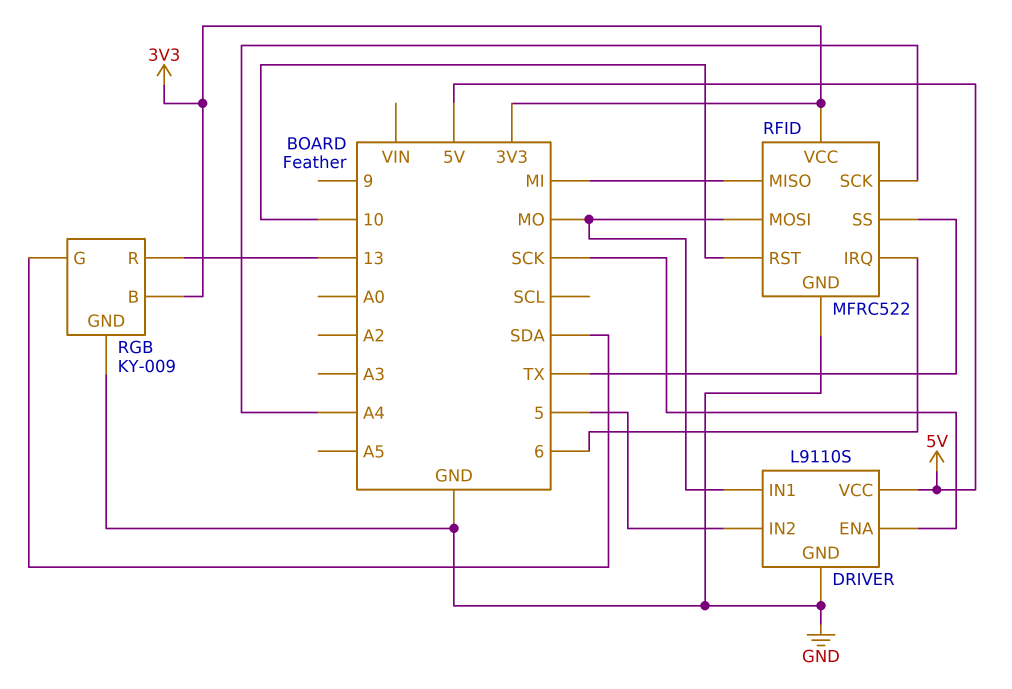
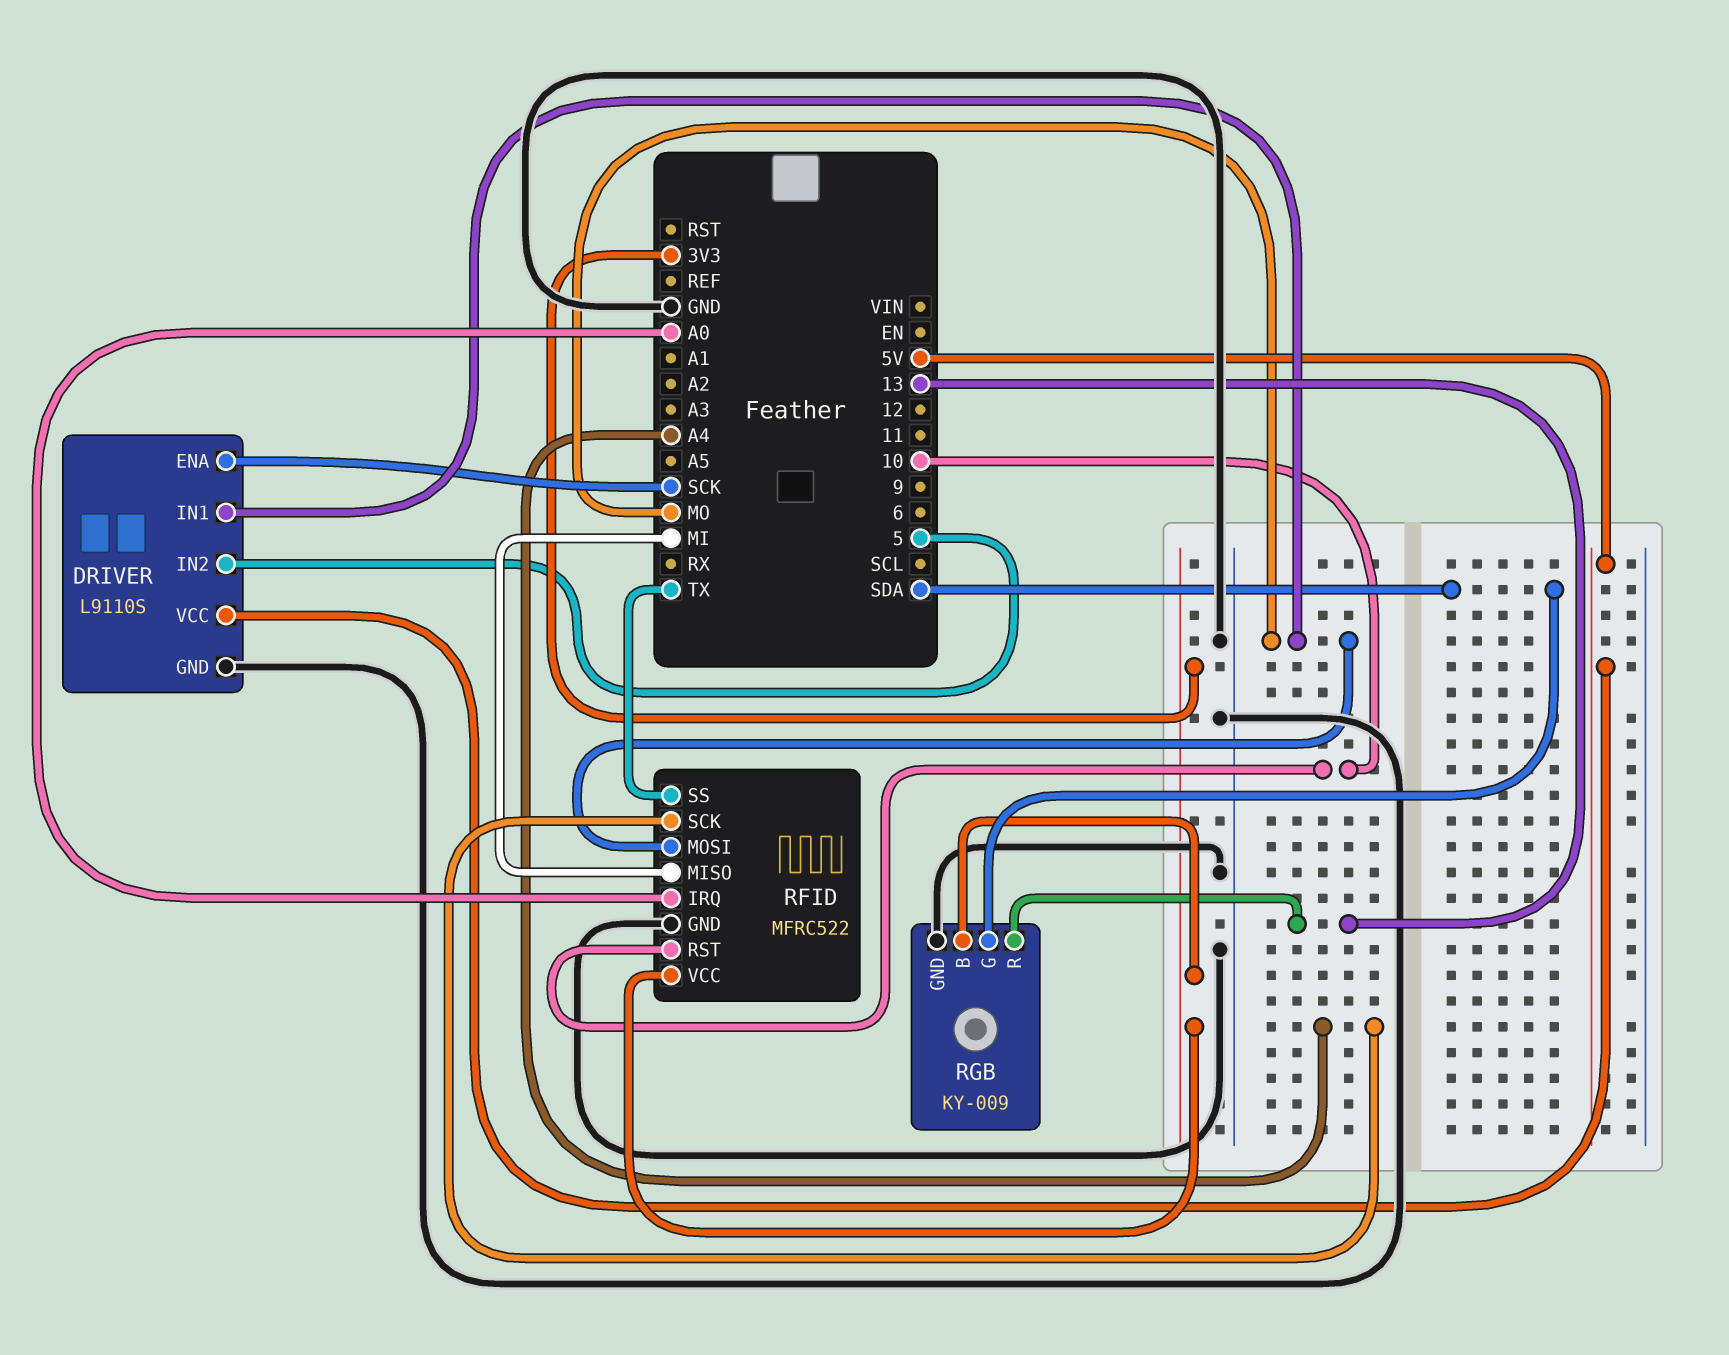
RFID pin IRQ: 6 -> A0

